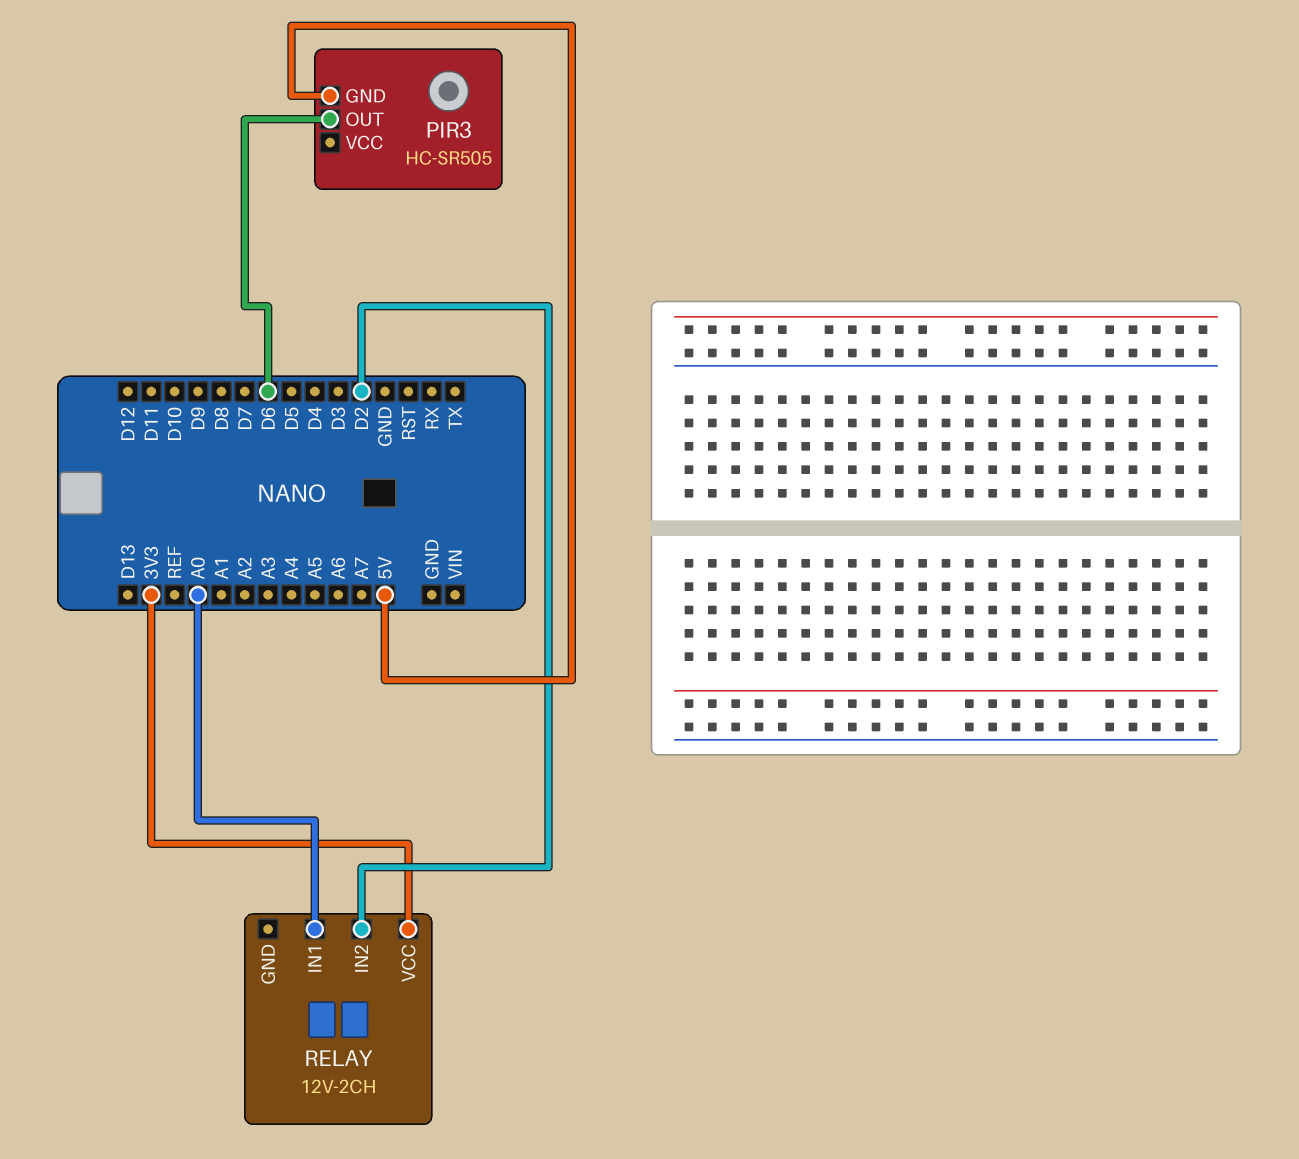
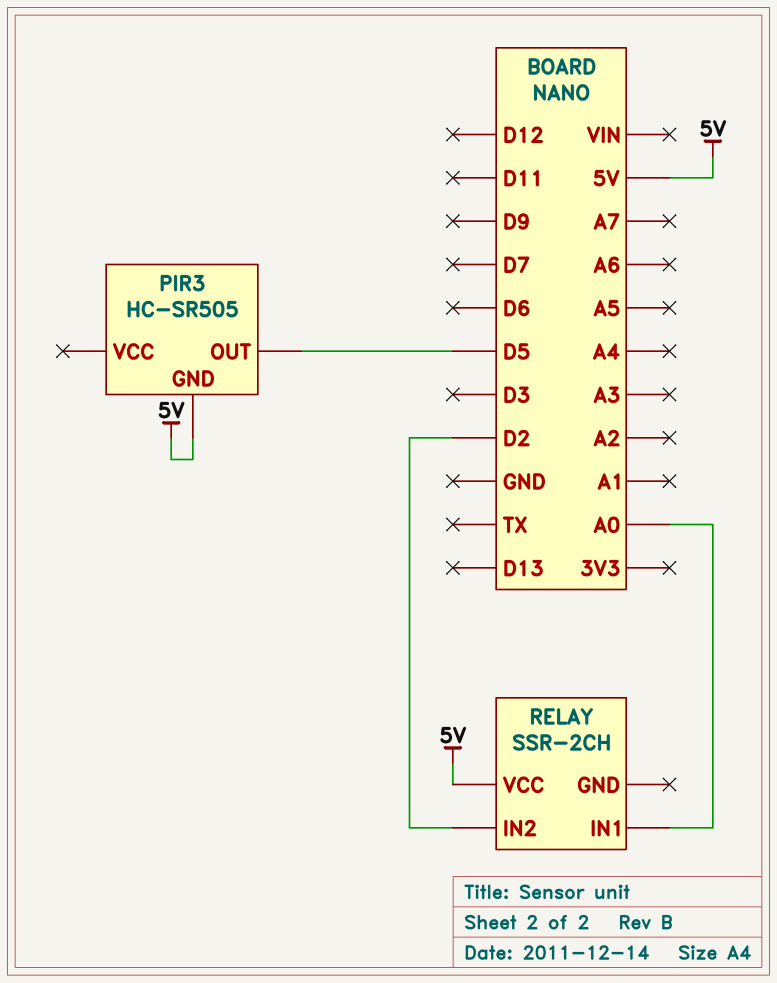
PIR3 pin OUT: D6 -> D5
RELAY: 12V-2CH -> SSR-2CH
RELAY pin VCC: 3V3 -> 5V

